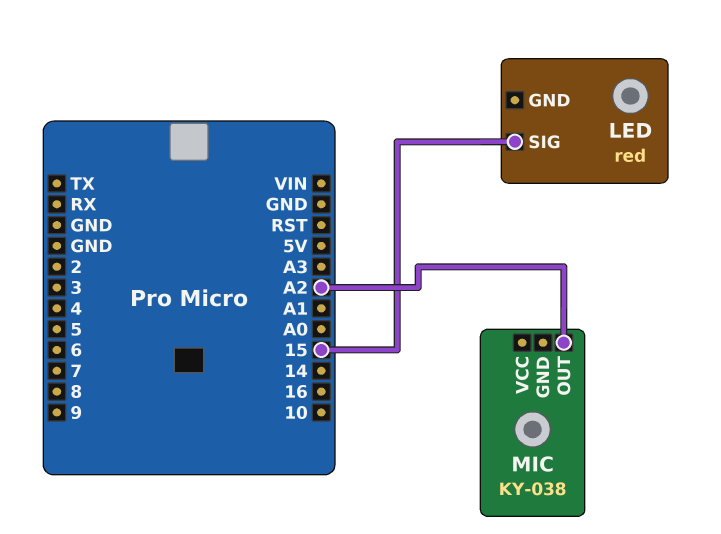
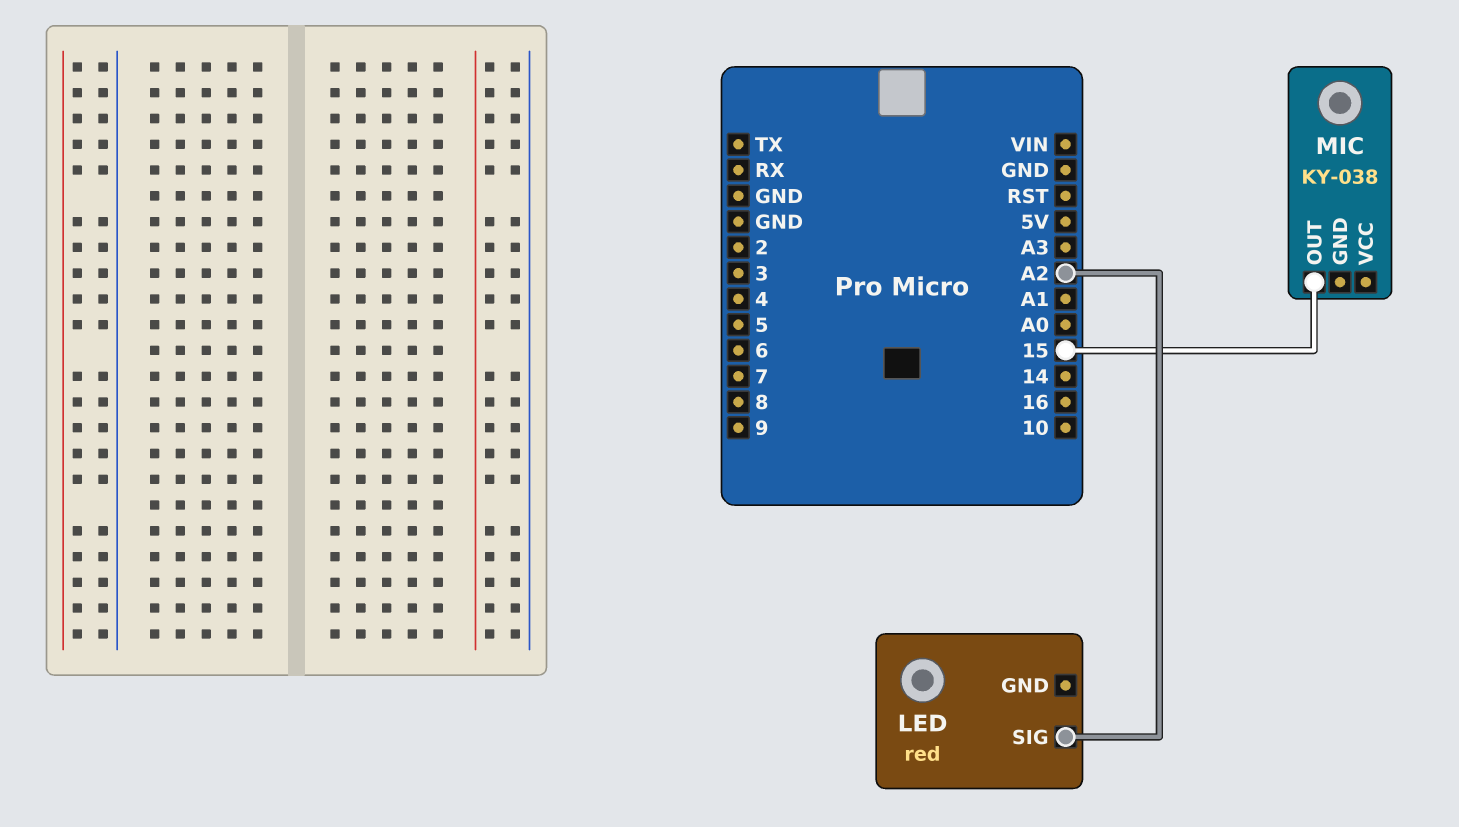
LED pin SIG: 15 -> A2
MIC pin OUT: A2 -> 15

